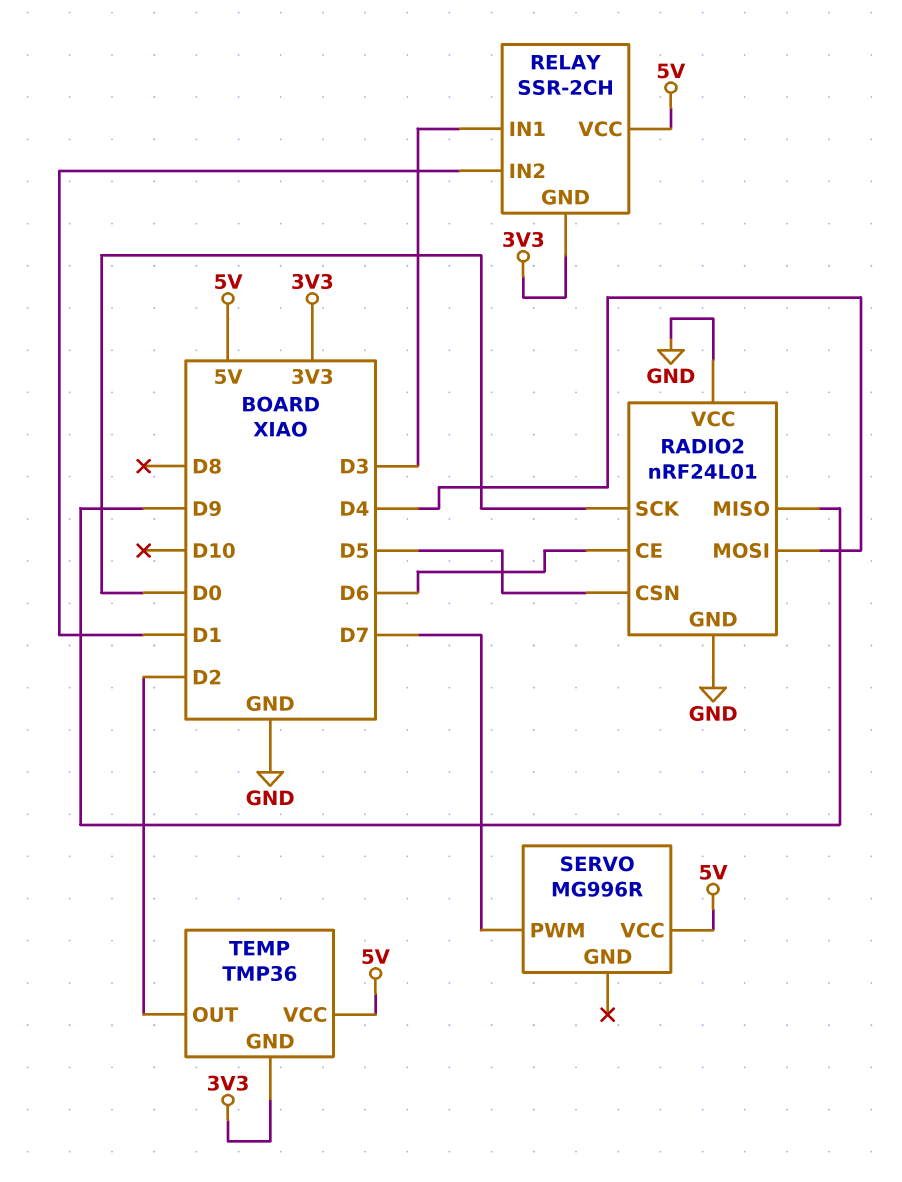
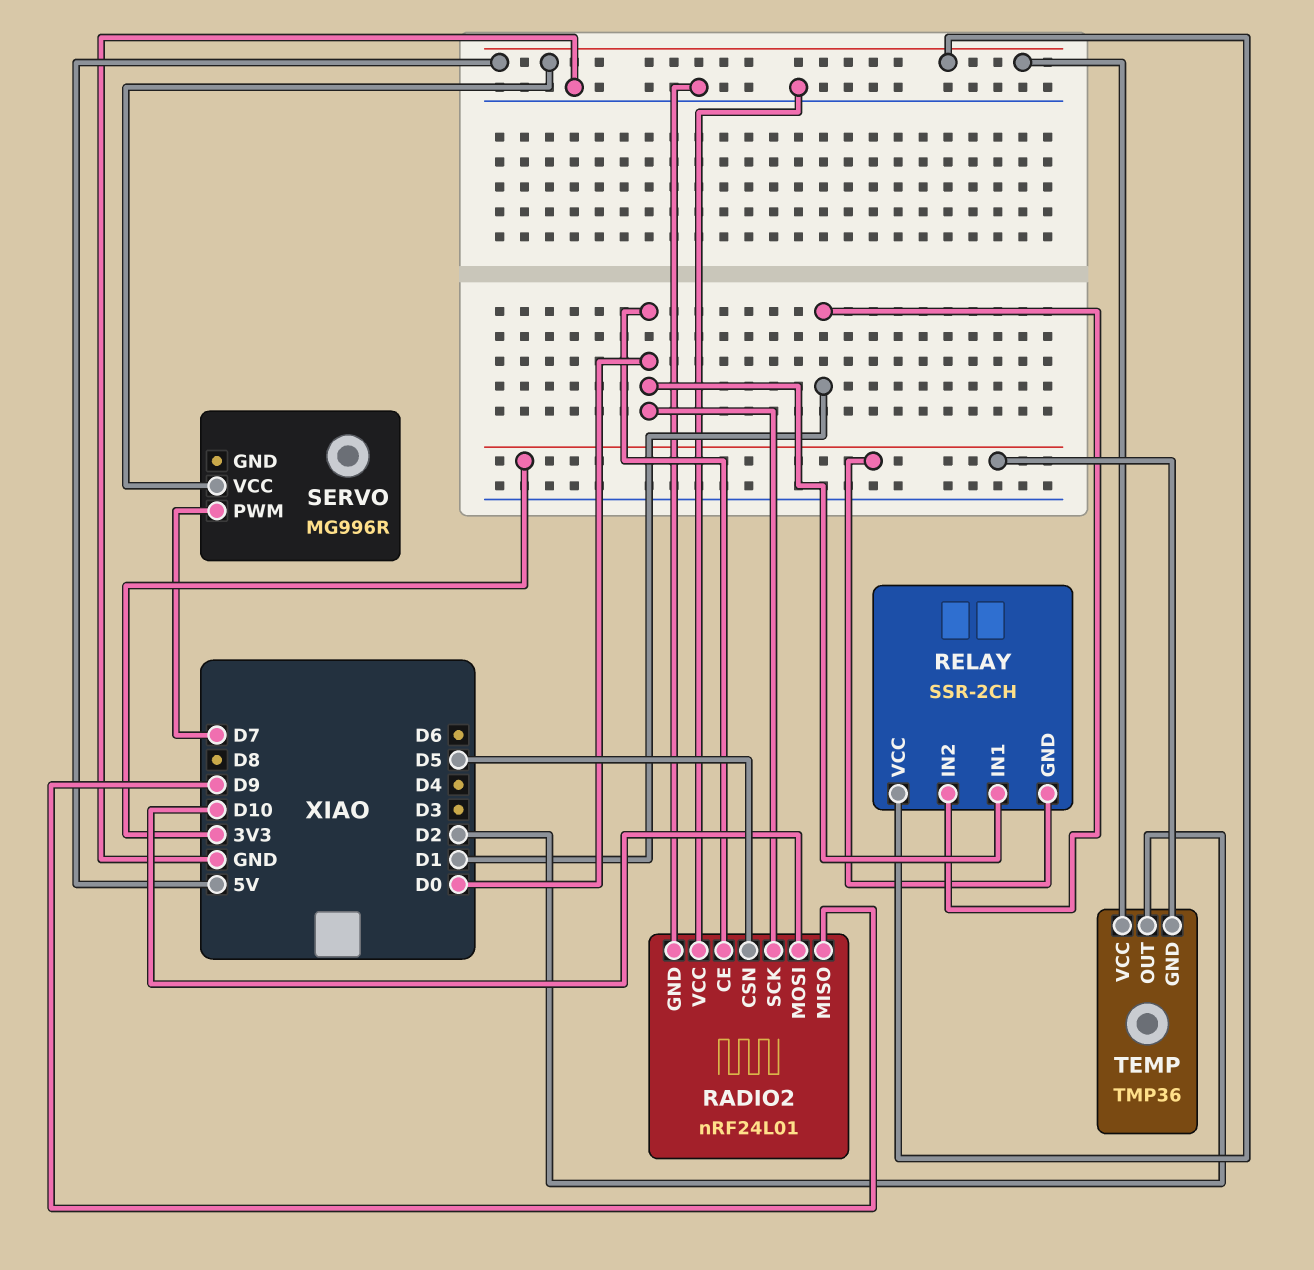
RADIO2 pin CE: D6 -> D0
RADIO2 pin MOSI: D4 -> D10
RELAY pin IN1: D3 -> D0

